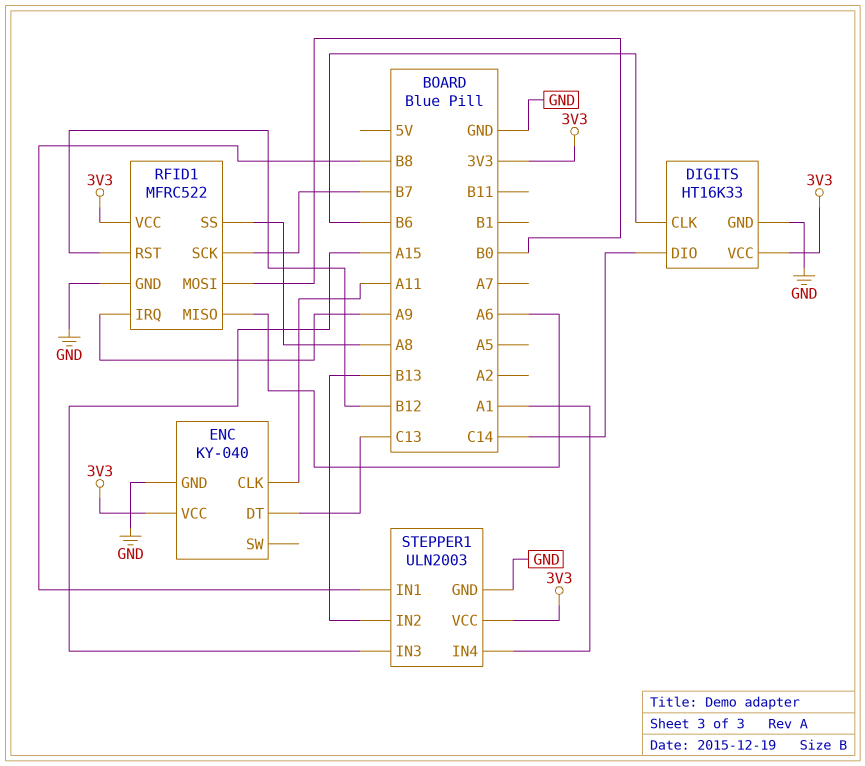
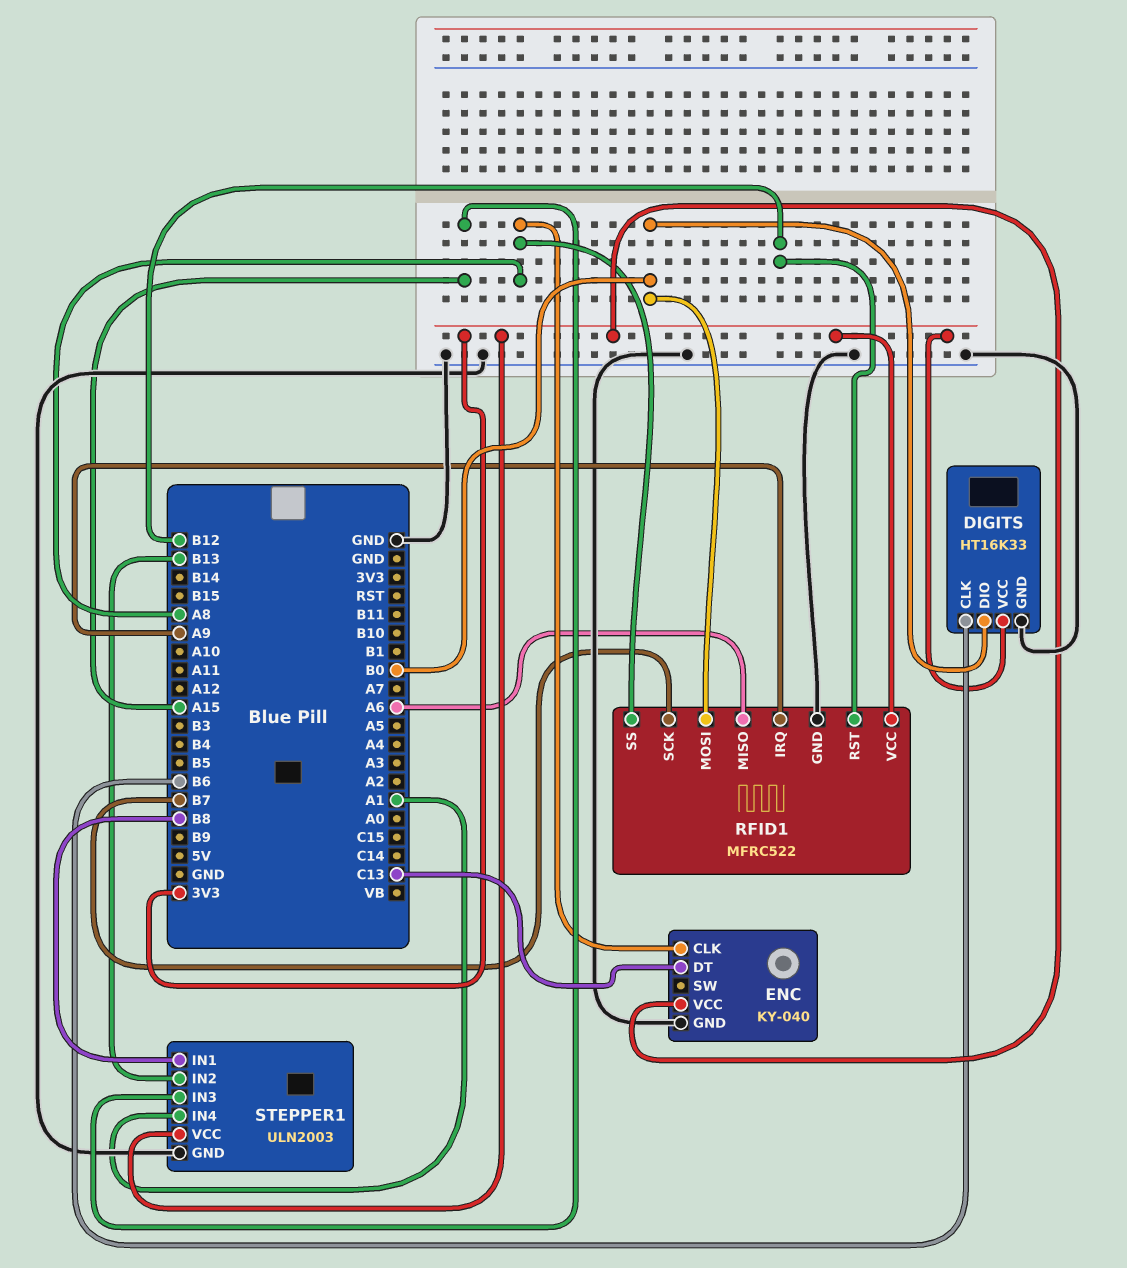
DIGITS pin DIO: C14 -> B0
ENC pin CLK: A11 -> A8

